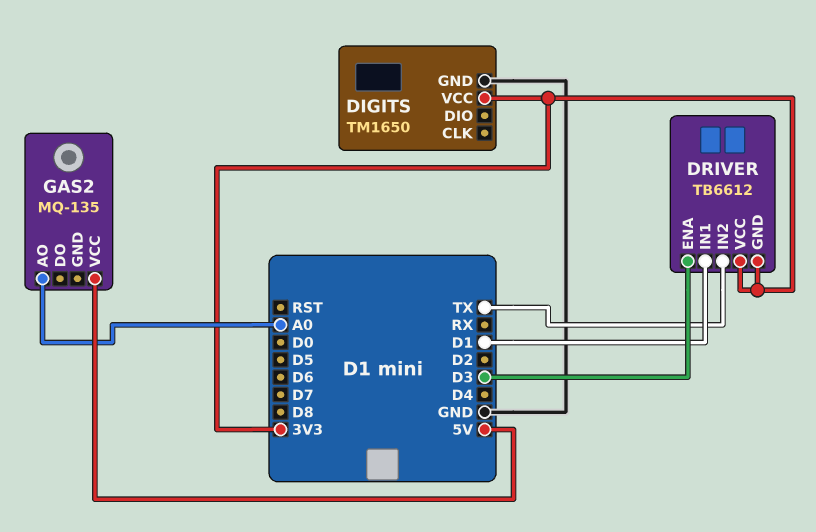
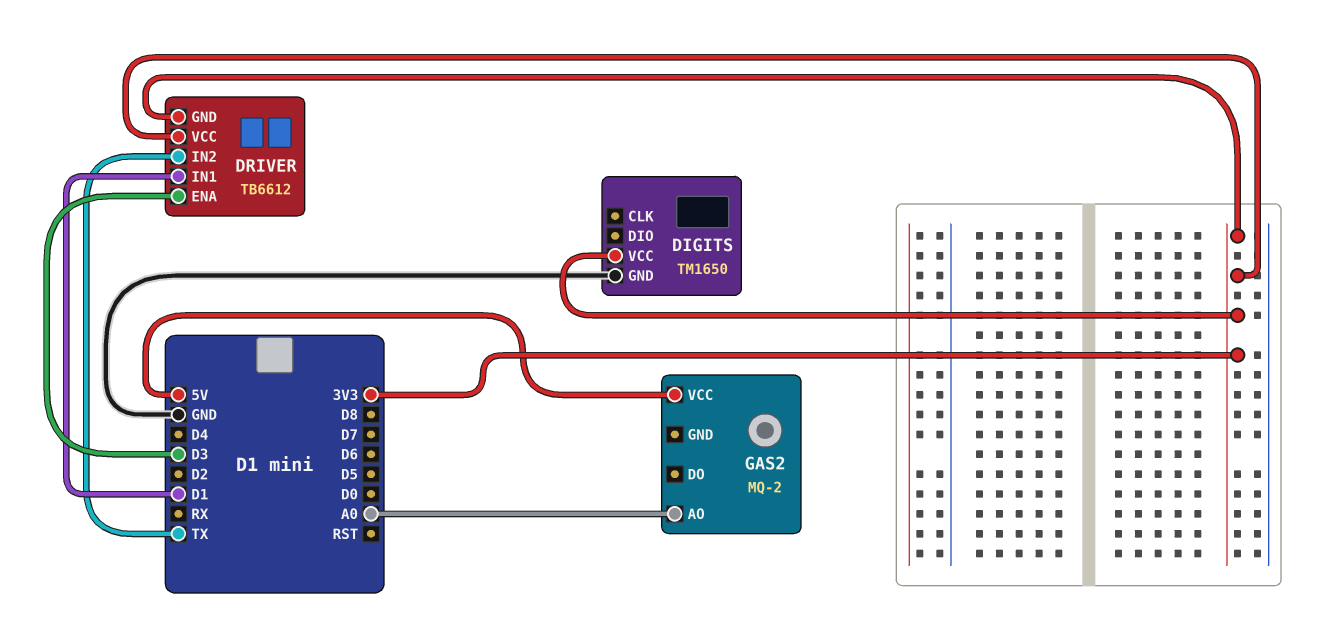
GAS2: MQ-135 -> MQ-2

